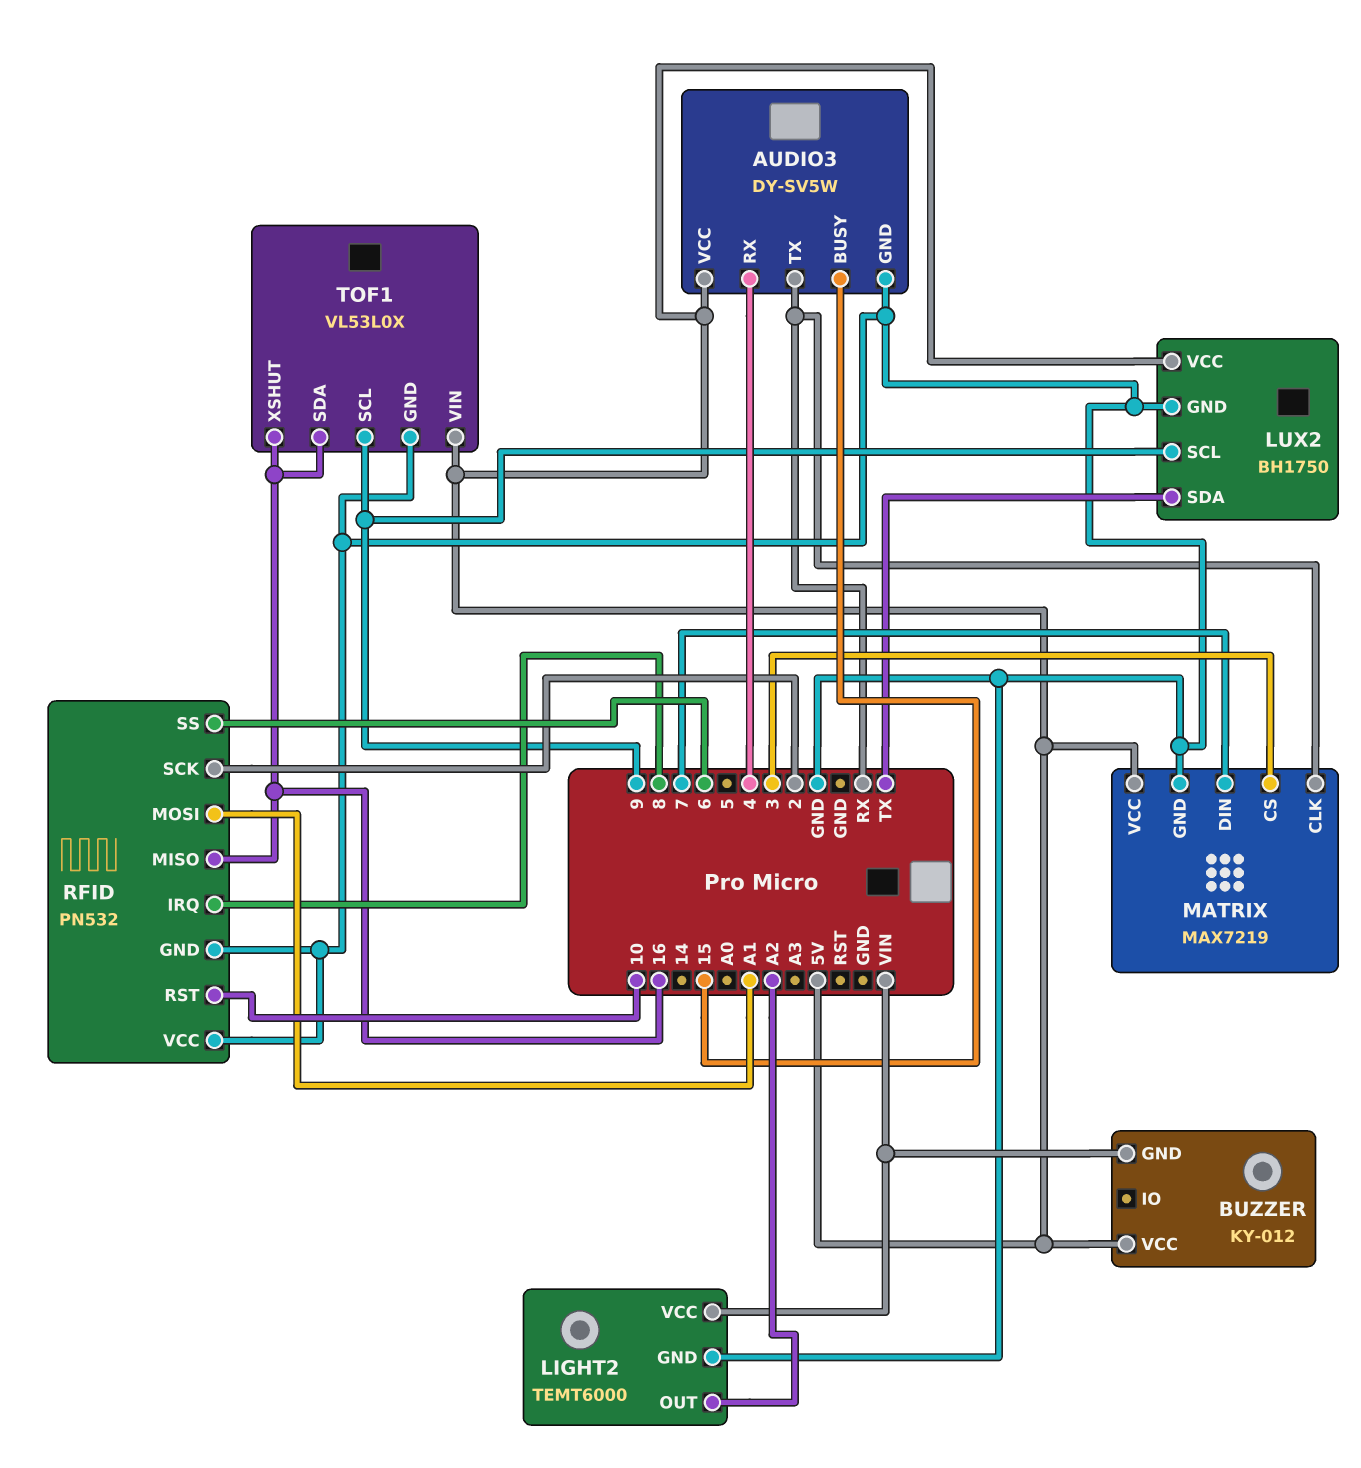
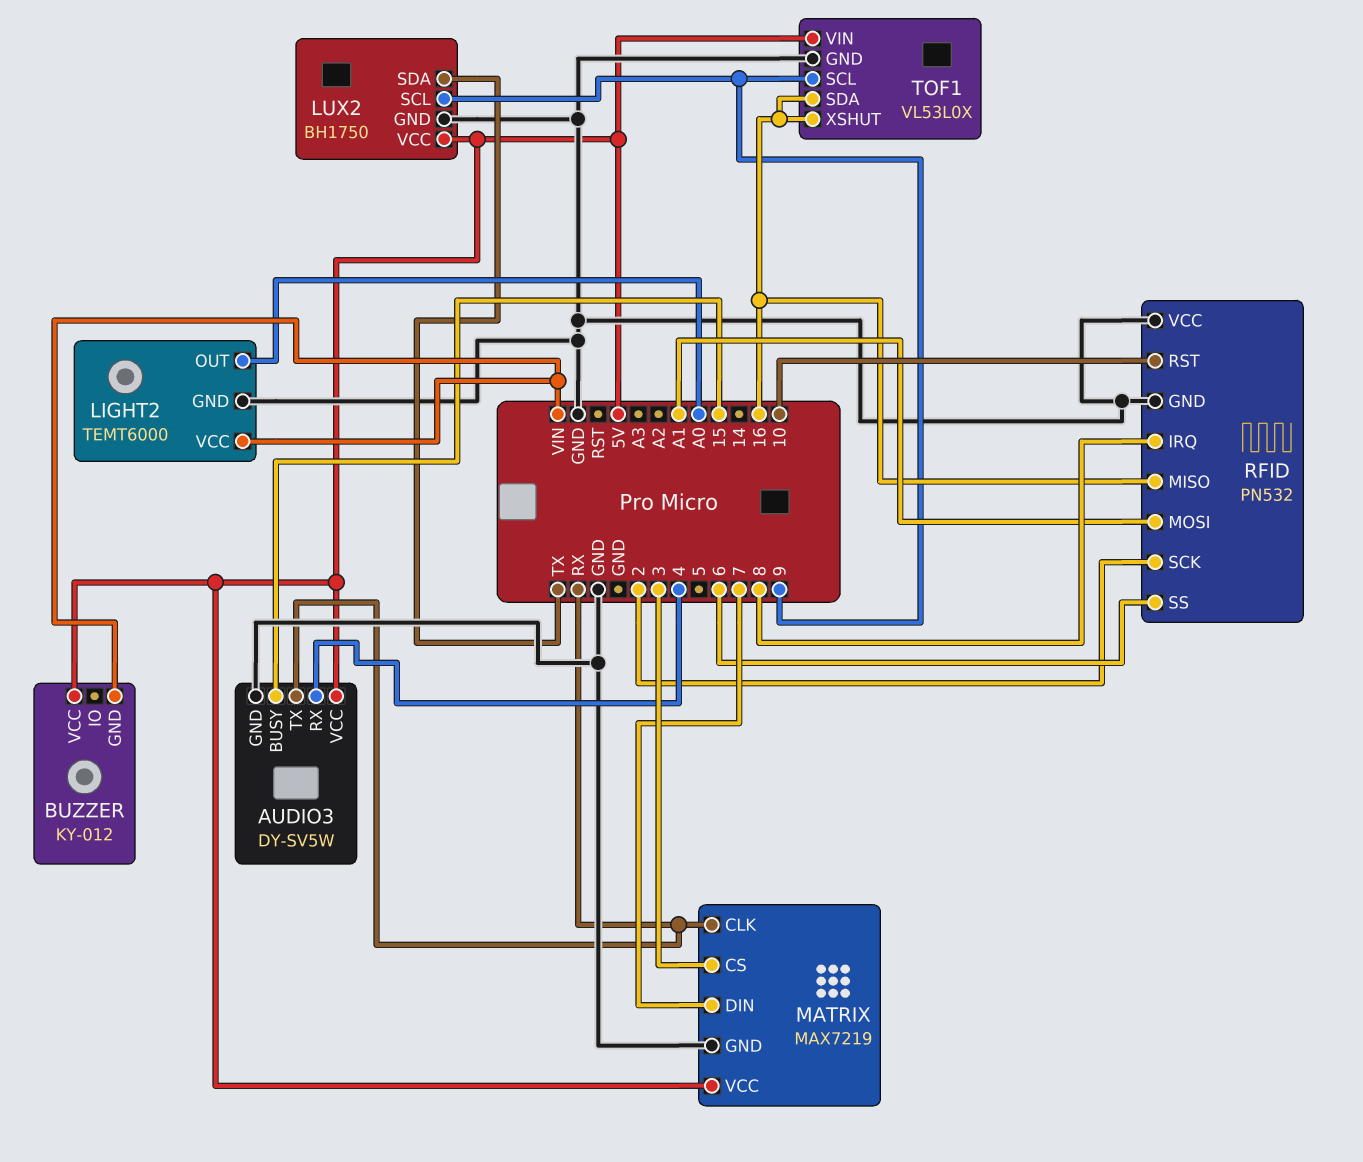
LIGHT2 pin OUT: A2 -> A0

